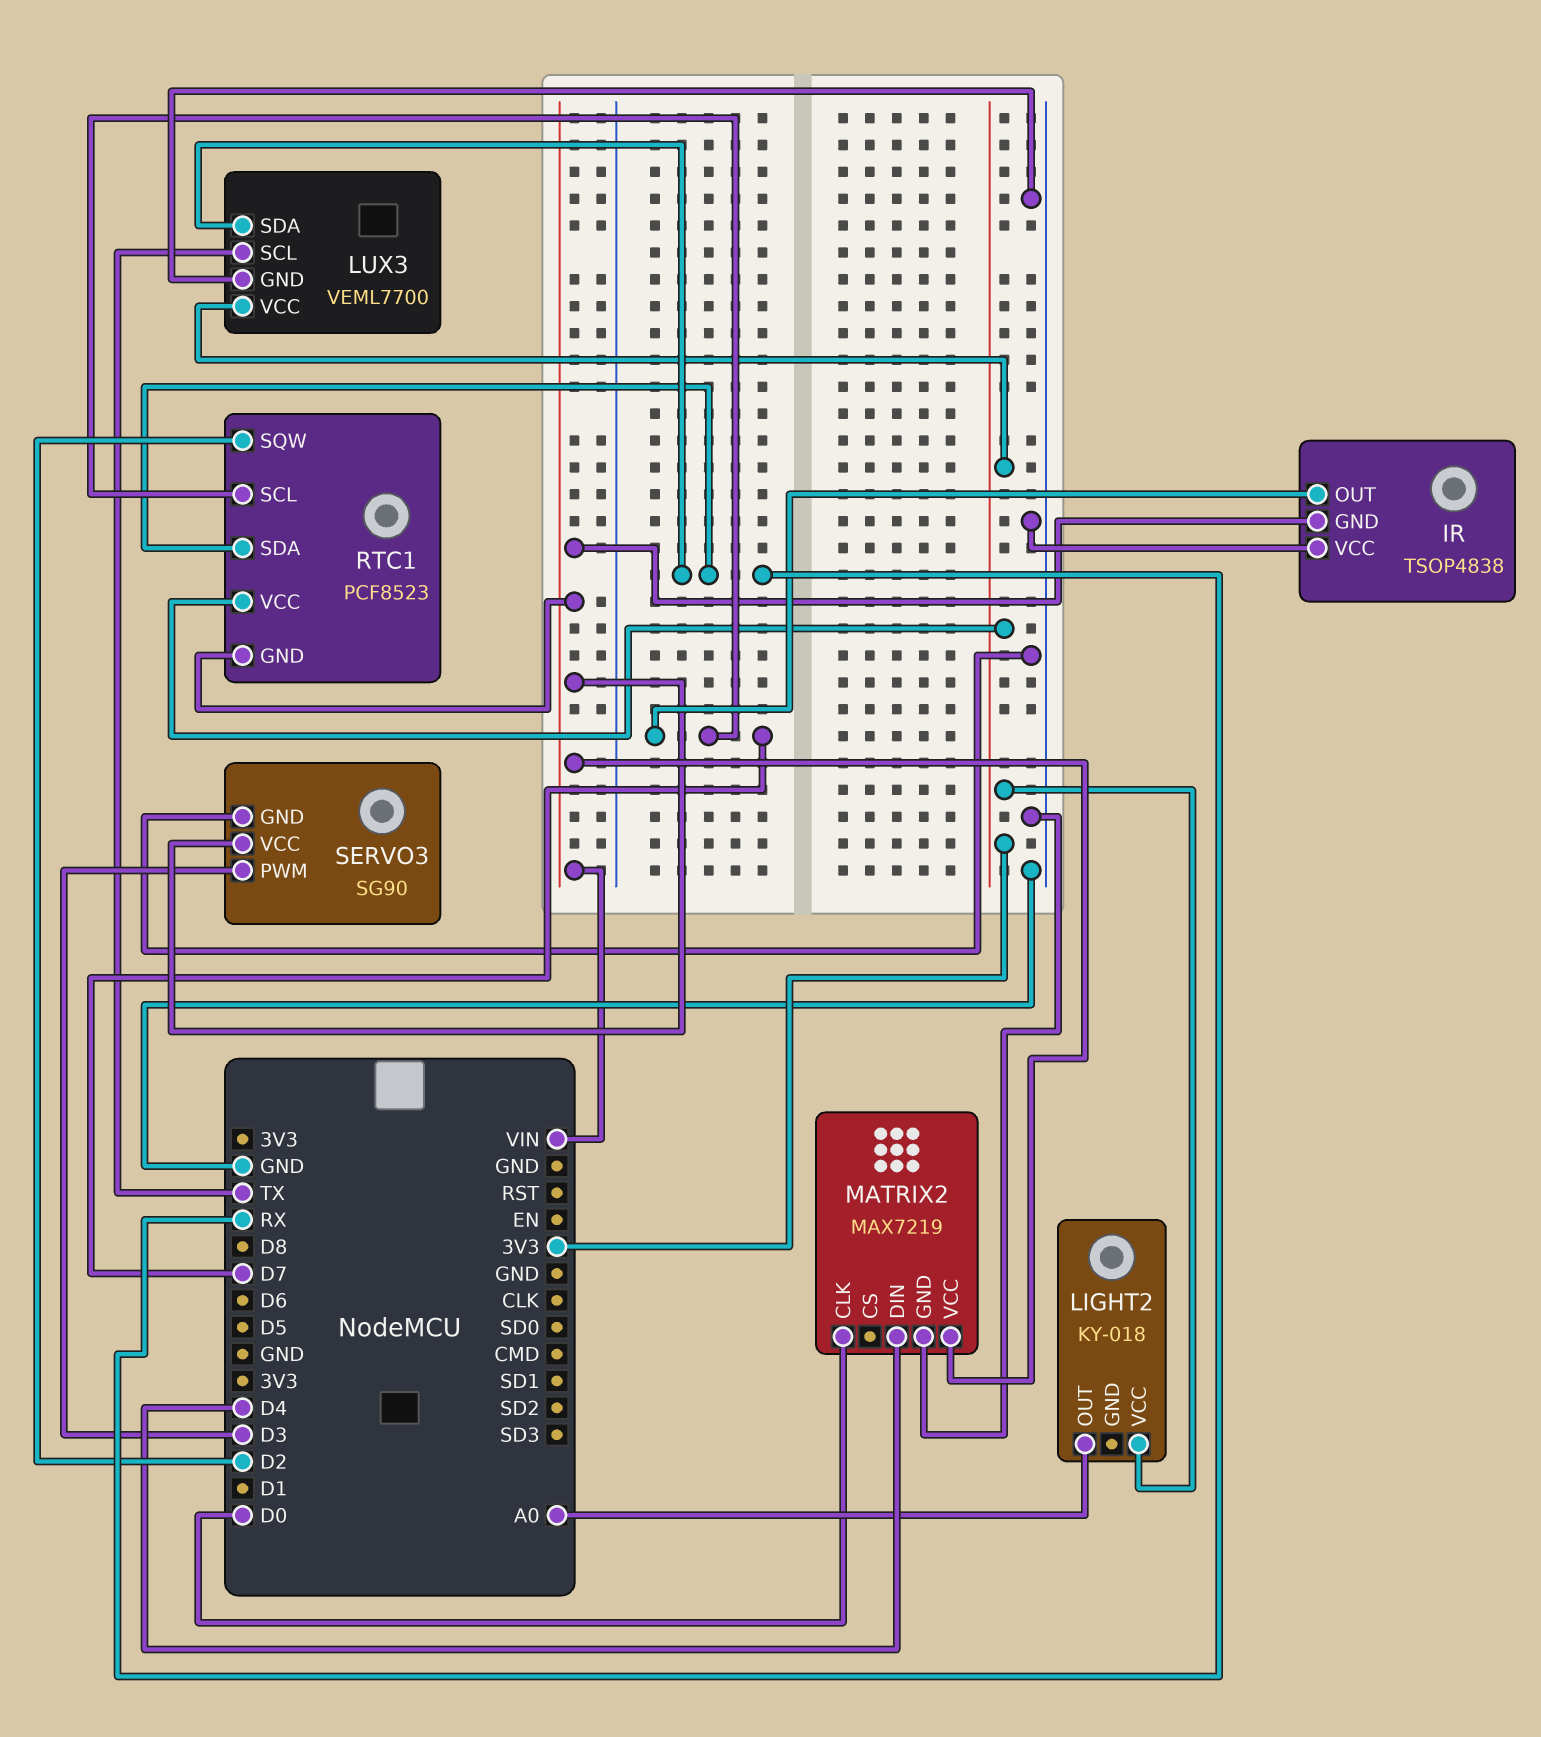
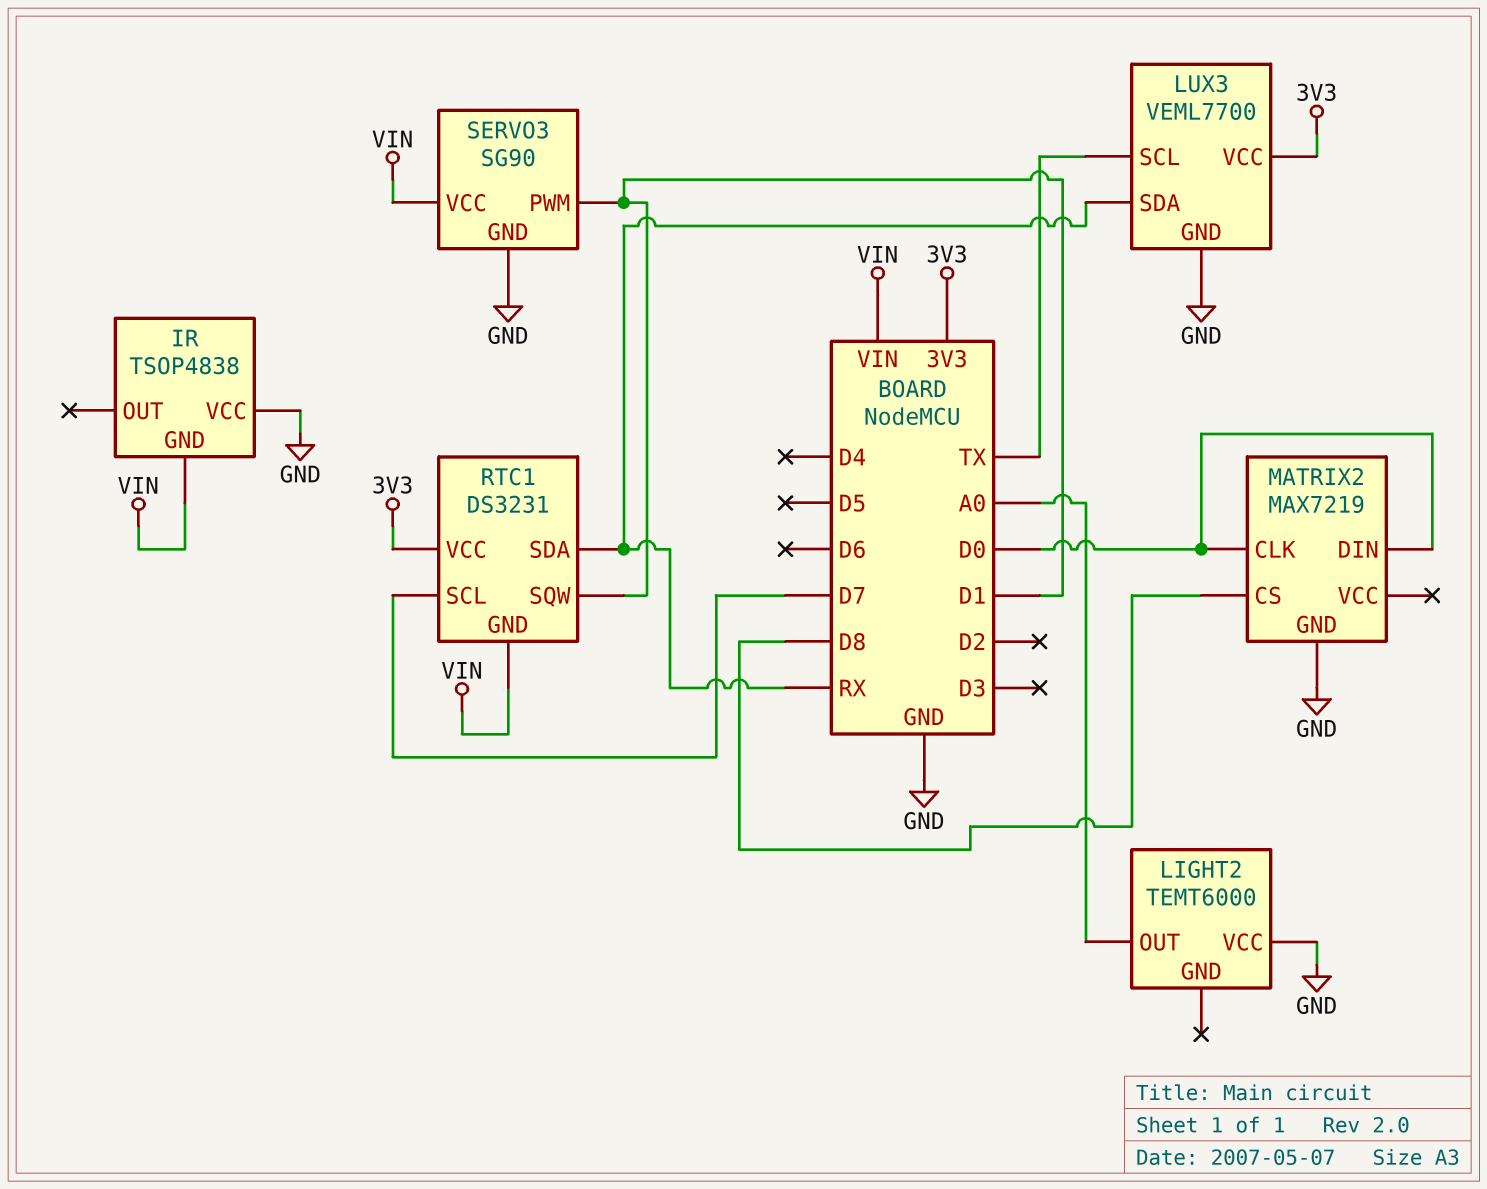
IR pin OUT: D7 -> none
LIGHT2: KY-018 -> TEMT6000
LIGHT2 pin VCC: 3V3 -> GND
MATRIX2 pin CS: none -> D8
MATRIX2 pin DIN: D4 -> D0
MATRIX2 pin VCC: VIN -> none
RTC1: PCF8523 -> DS3231
RTC1 pin SQW: D2 -> D1
SERVO3 pin PWM: D3 -> D1

